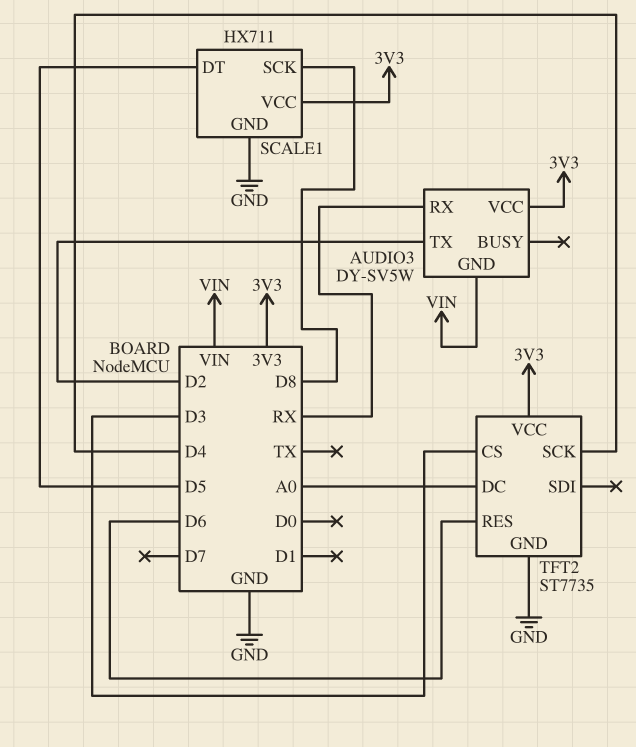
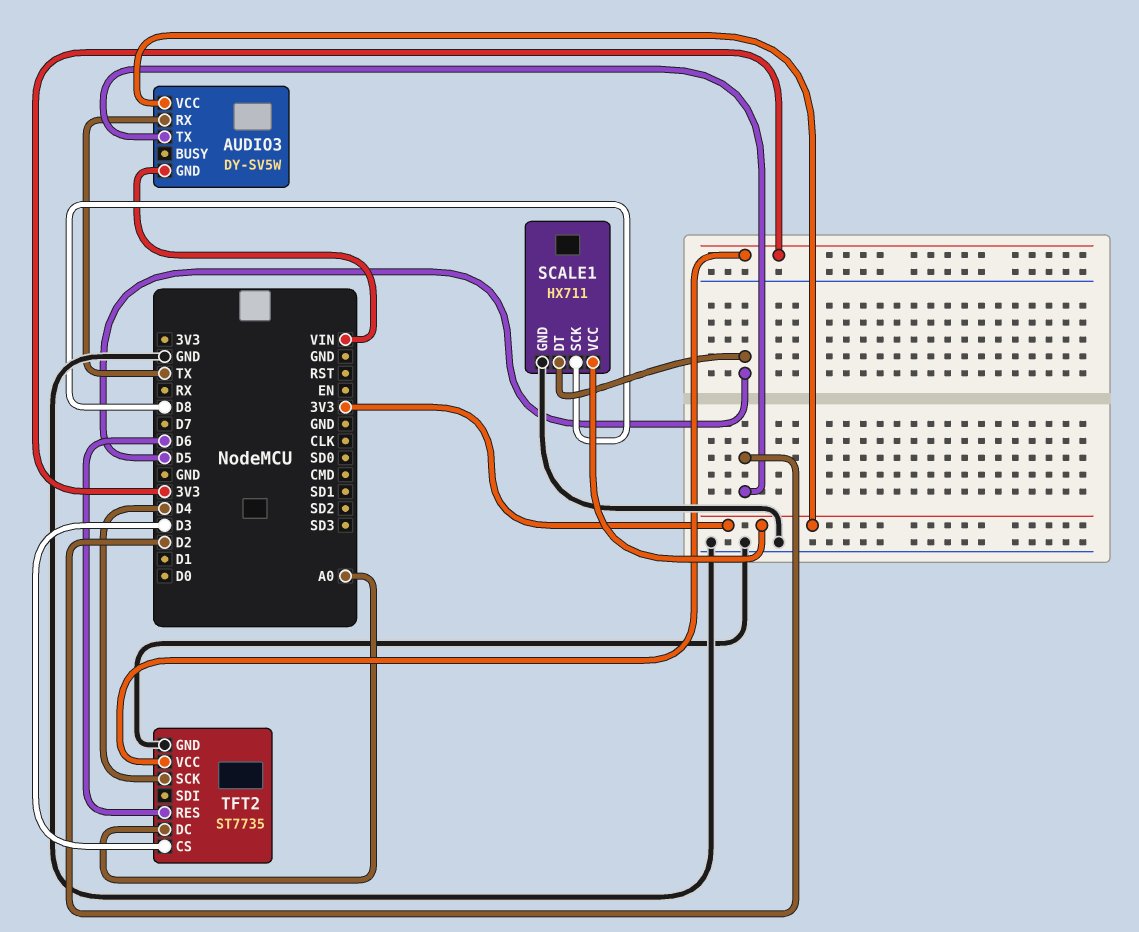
AUDIO3 pin RX: RX -> TX

